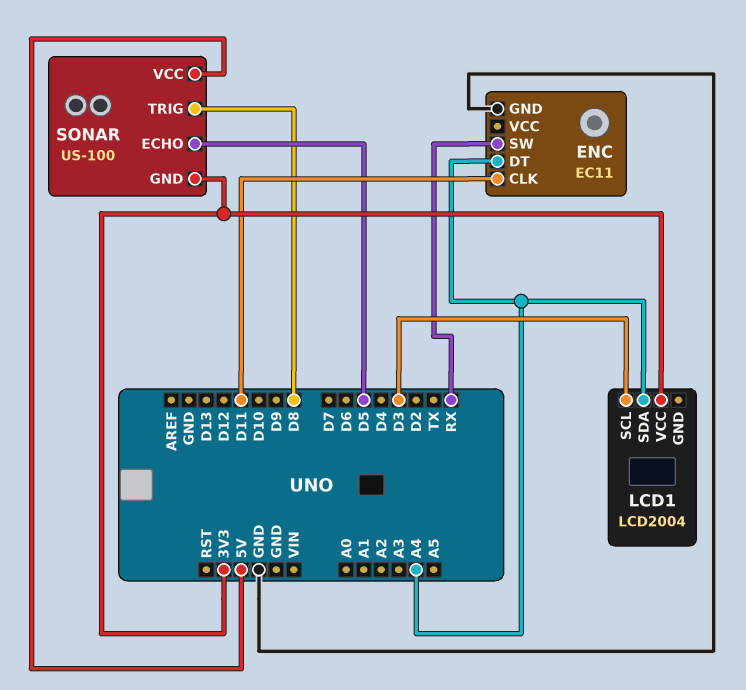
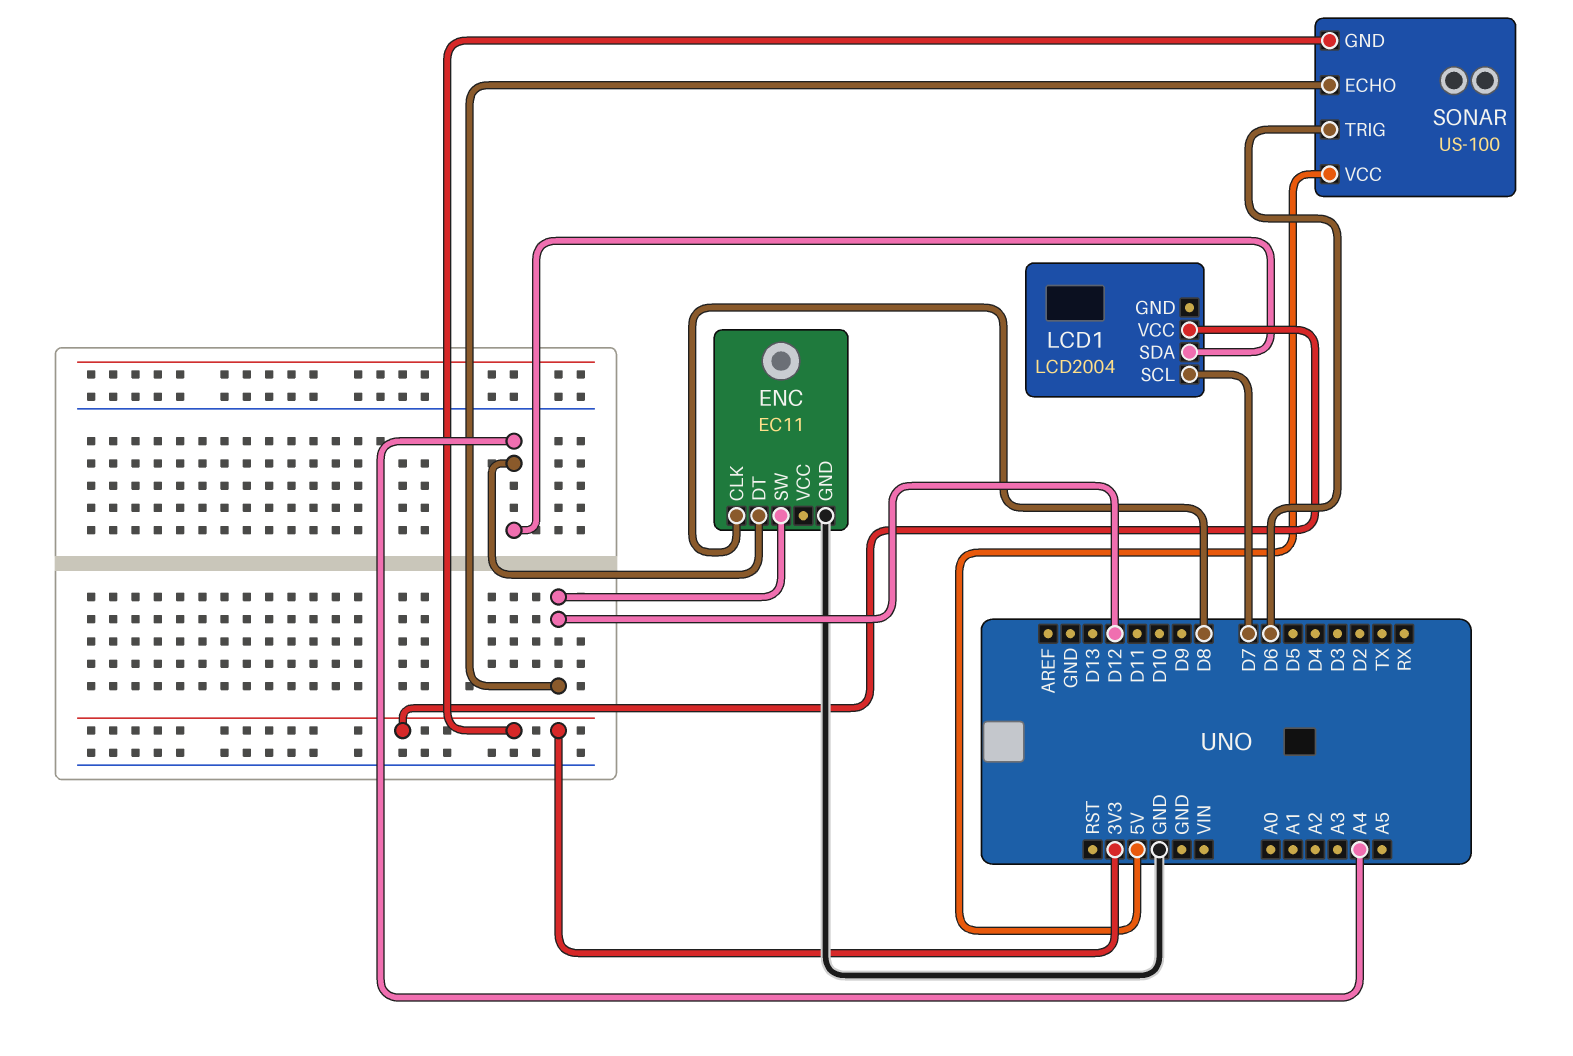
ENC pin CLK: D11 -> D8
ENC pin SW: RX -> D12
LCD1 pin SCL: D3 -> D7
SONAR pin ECHO: D5 -> D12
SONAR pin TRIG: D8 -> D6

